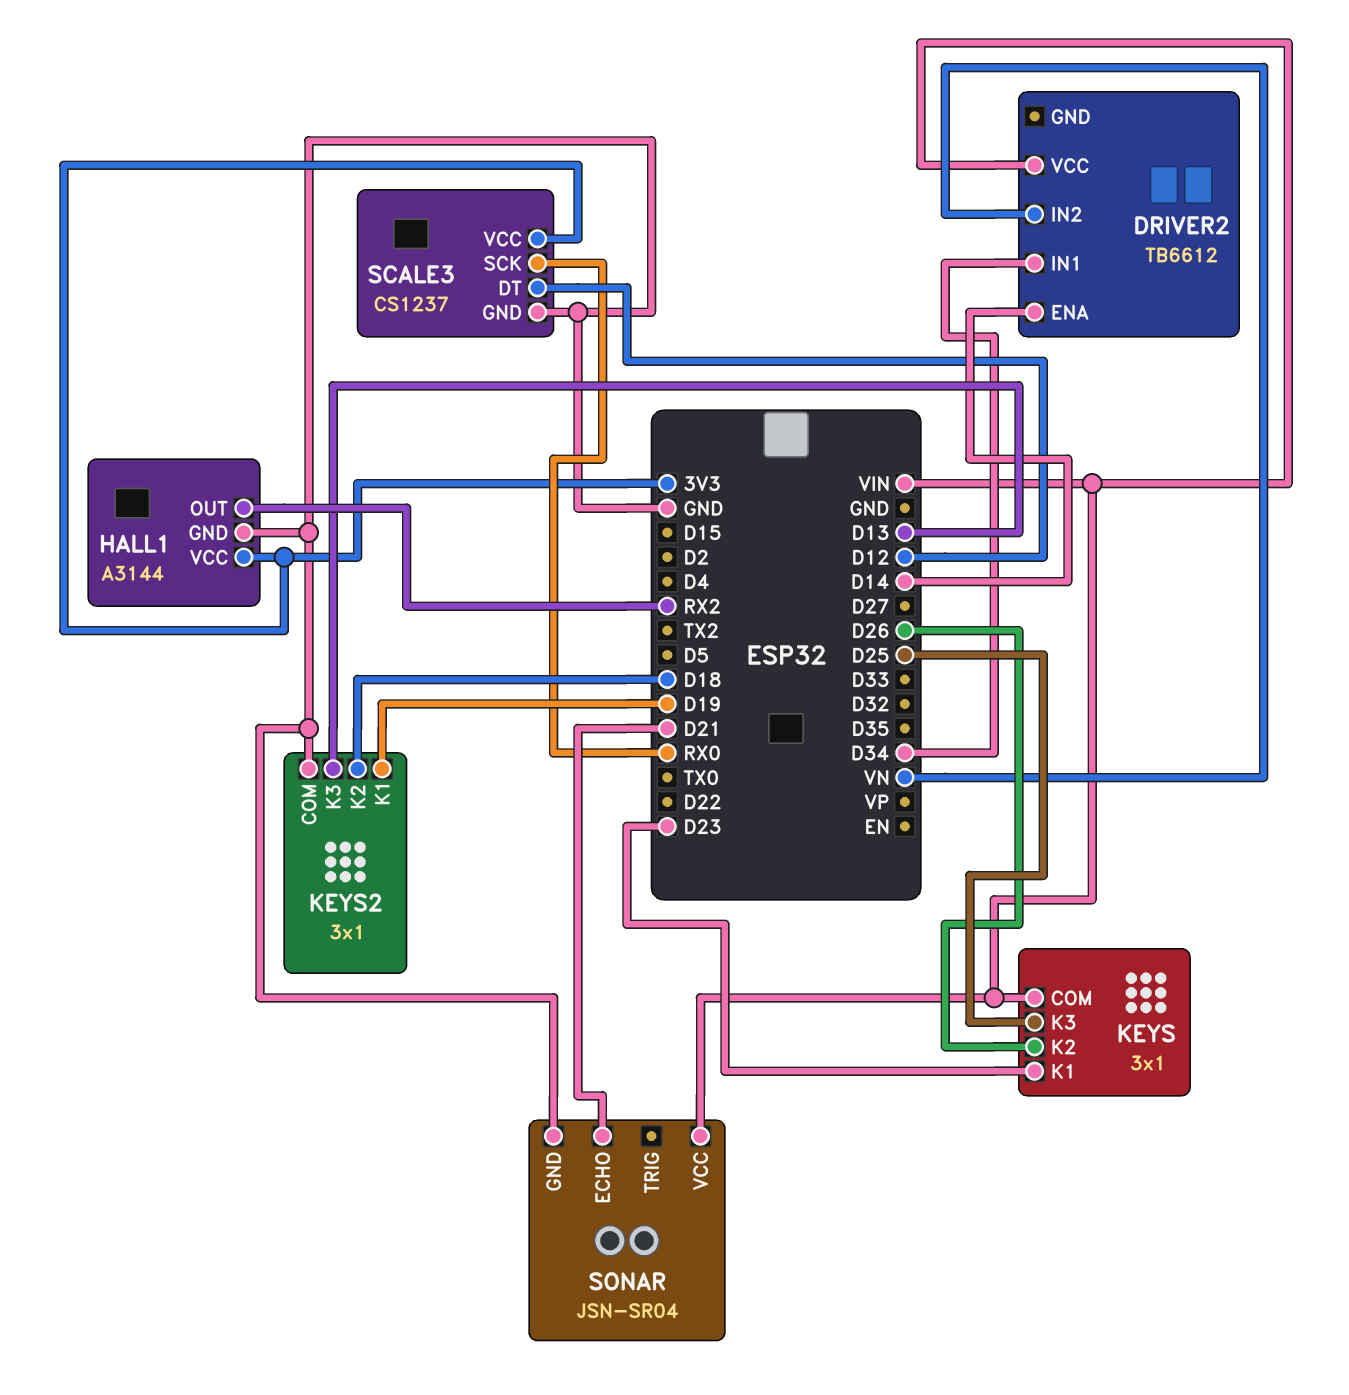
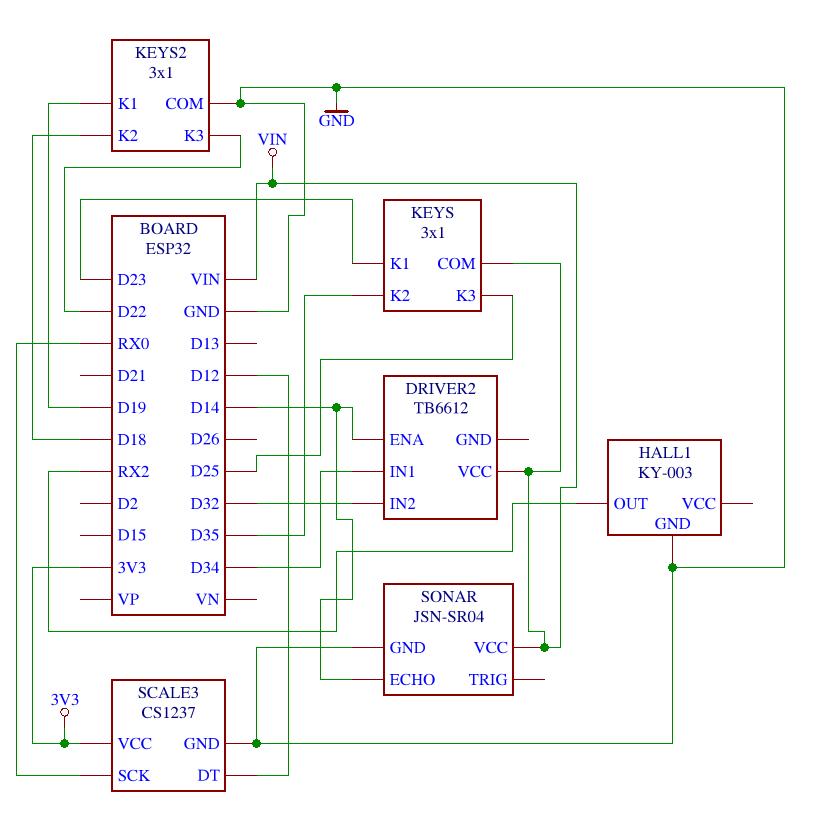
DRIVER2 pin IN2: VN -> D32
HALL1: A3144 -> KY-003
HALL1 pin VCC: 3V3 -> none
KEYS pin K2: D26 -> D35
KEYS2 pin K3: D13 -> D22
SONAR pin ECHO: D21 -> D14

